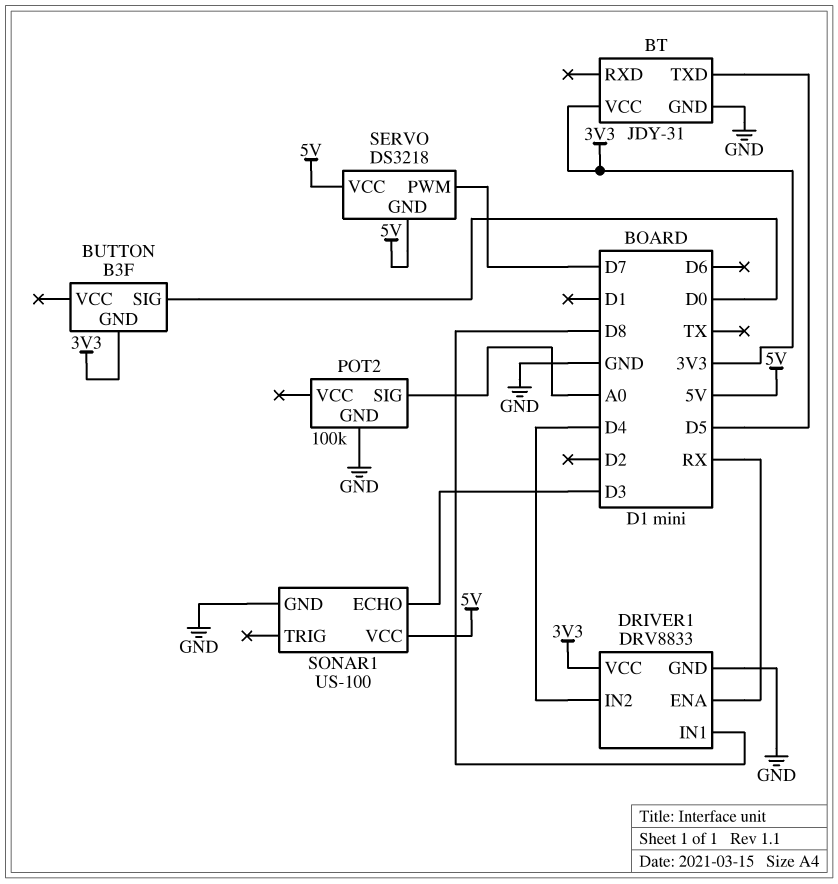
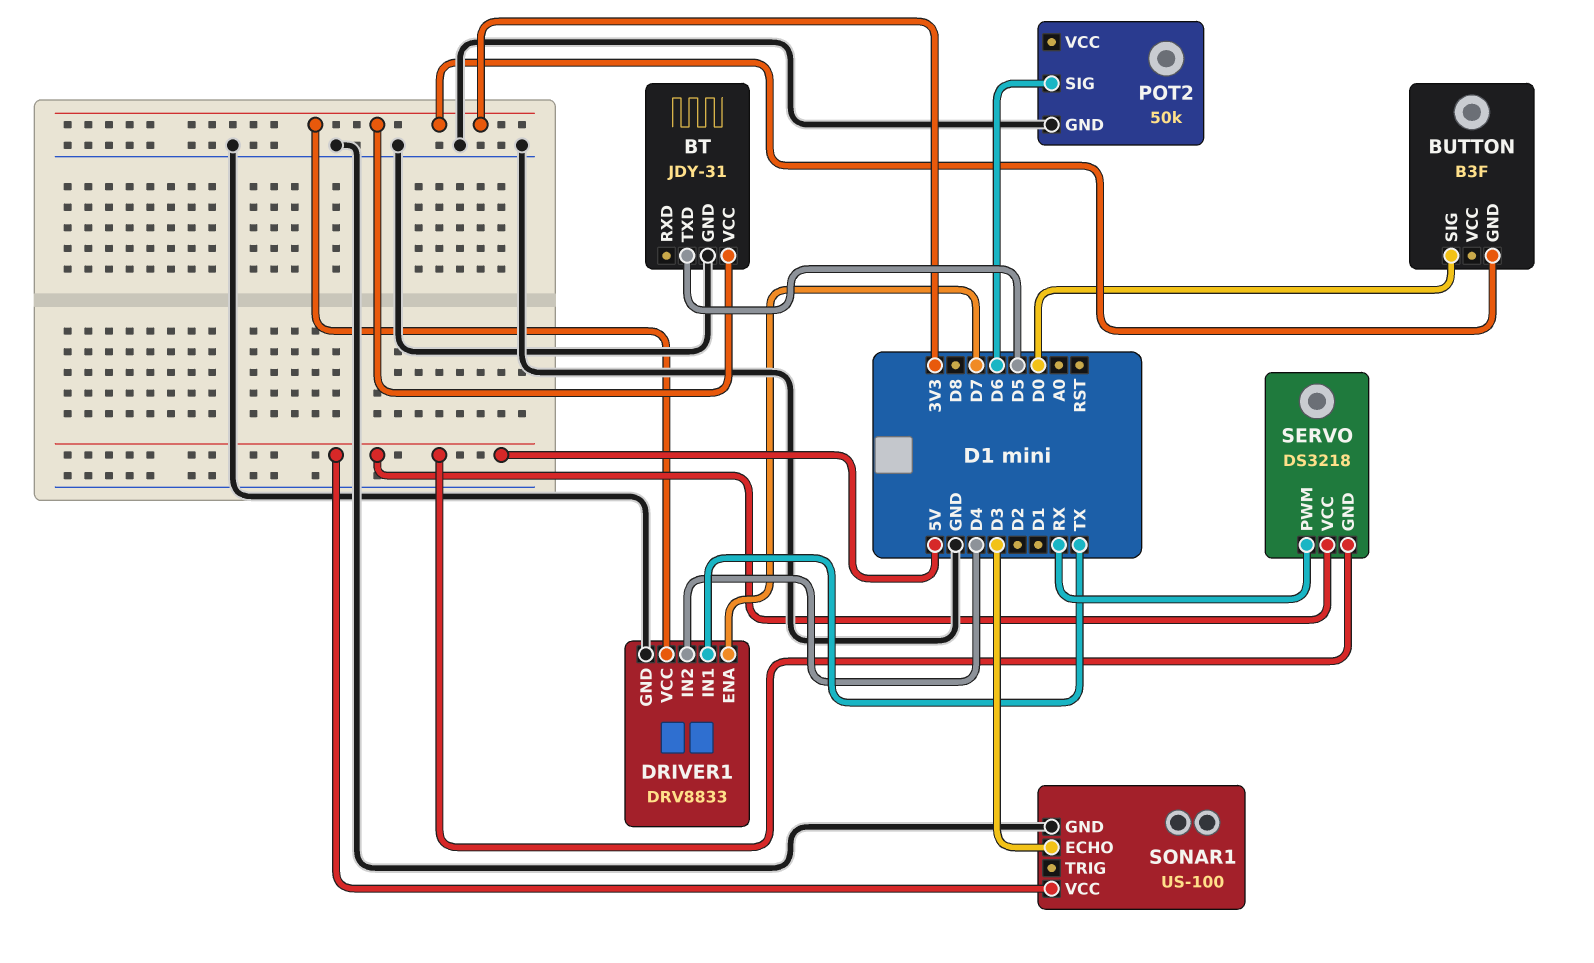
DRIVER1 pin ENA: RX -> D7
DRIVER1 pin IN1: D8 -> TX
POT2: 100k -> 50k
POT2 pin SIG: A0 -> D6
SERVO pin PWM: D7 -> RX

